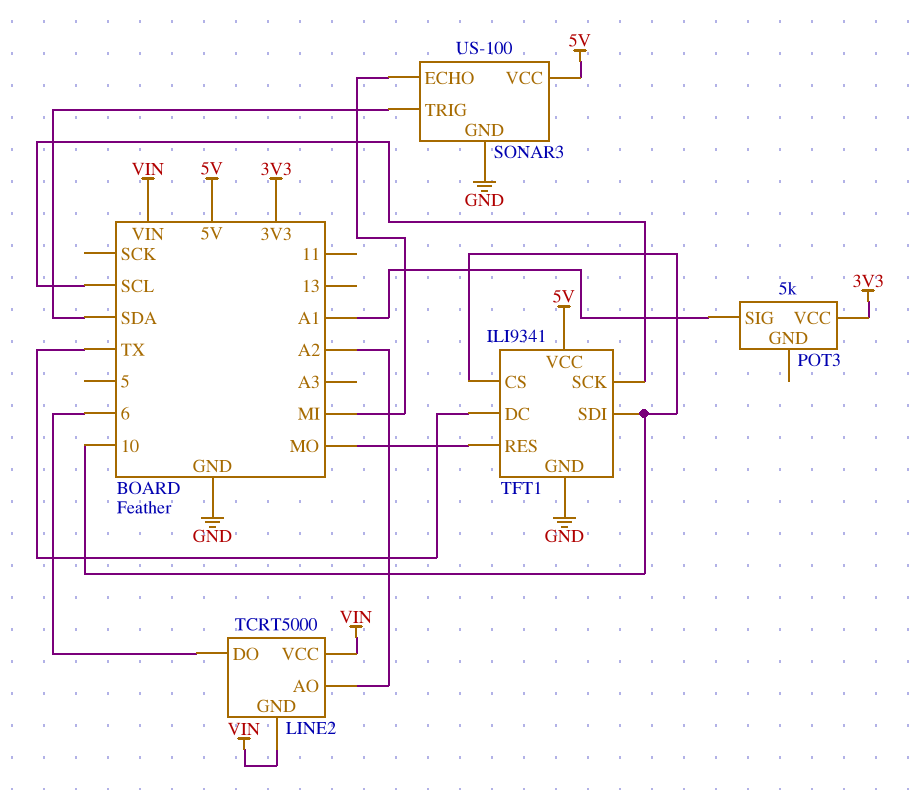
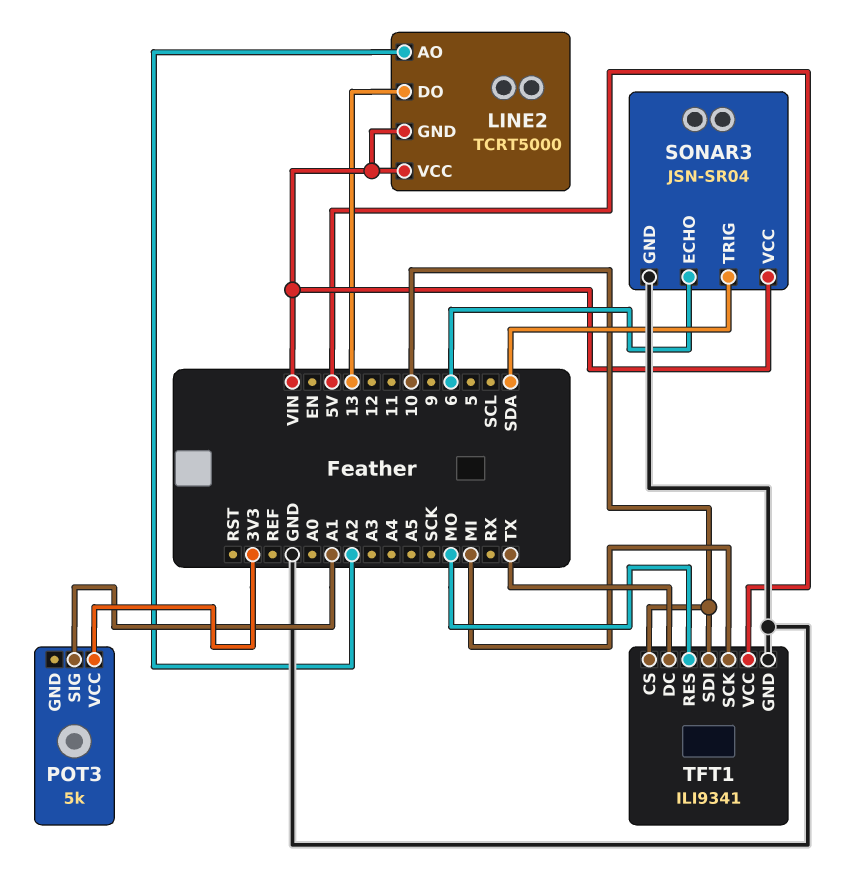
LINE2 pin DO: 6 -> 13
SONAR3: US-100 -> JSN-SR04
SONAR3 pin ECHO: MI -> 6
SONAR3 pin VCC: 5V -> VIN
TFT1 pin SCK: SCL -> MI

